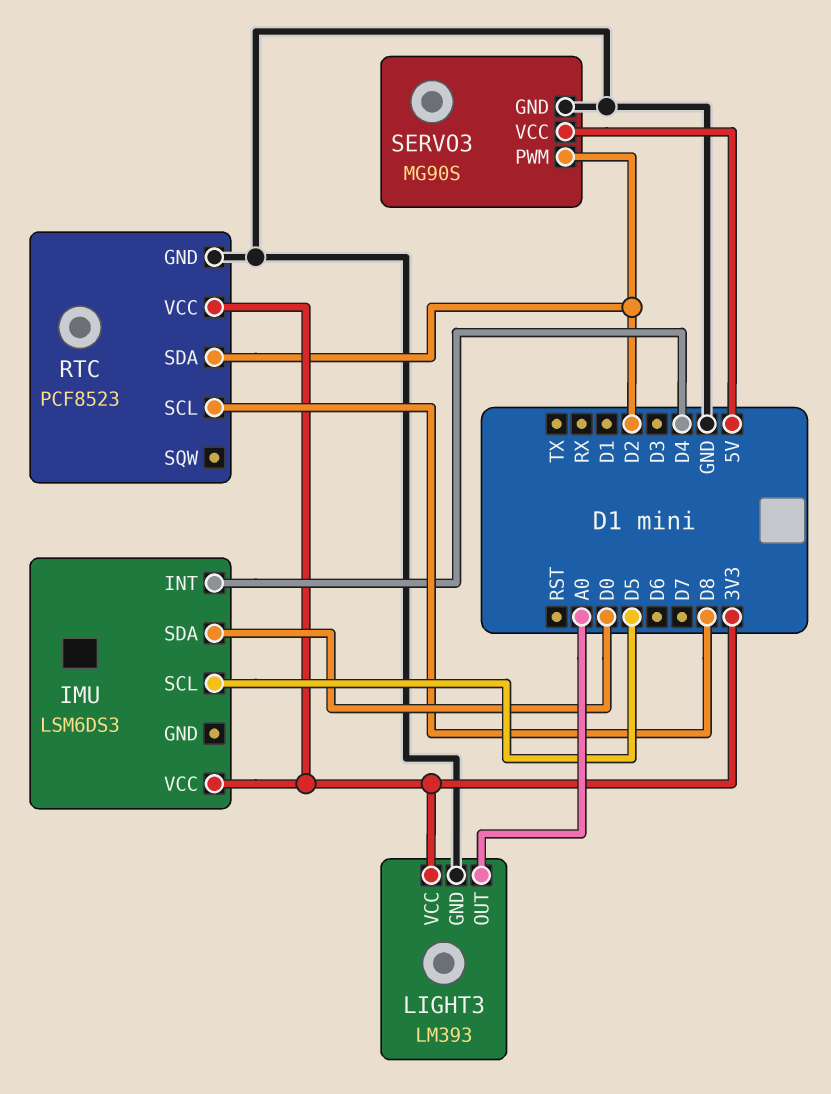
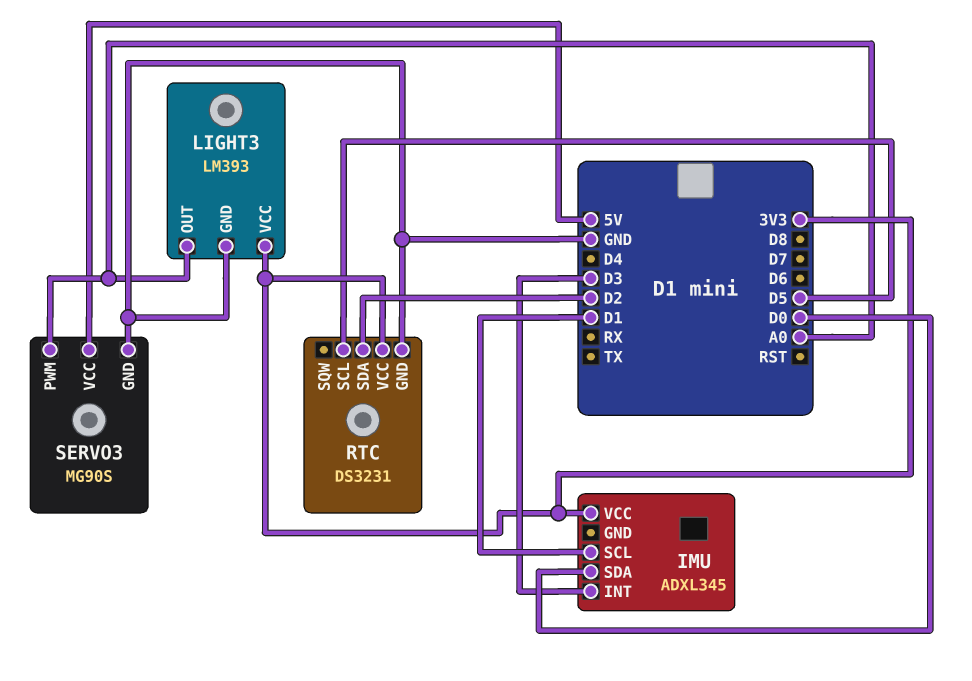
IMU: LSM6DS3 -> ADXL345
IMU pin INT: D4 -> D3
IMU pin SCL: D5 -> D1
RTC: PCF8523 -> DS3231
RTC pin SCL: D8 -> D5
SERVO3 pin PWM: D2 -> A0

